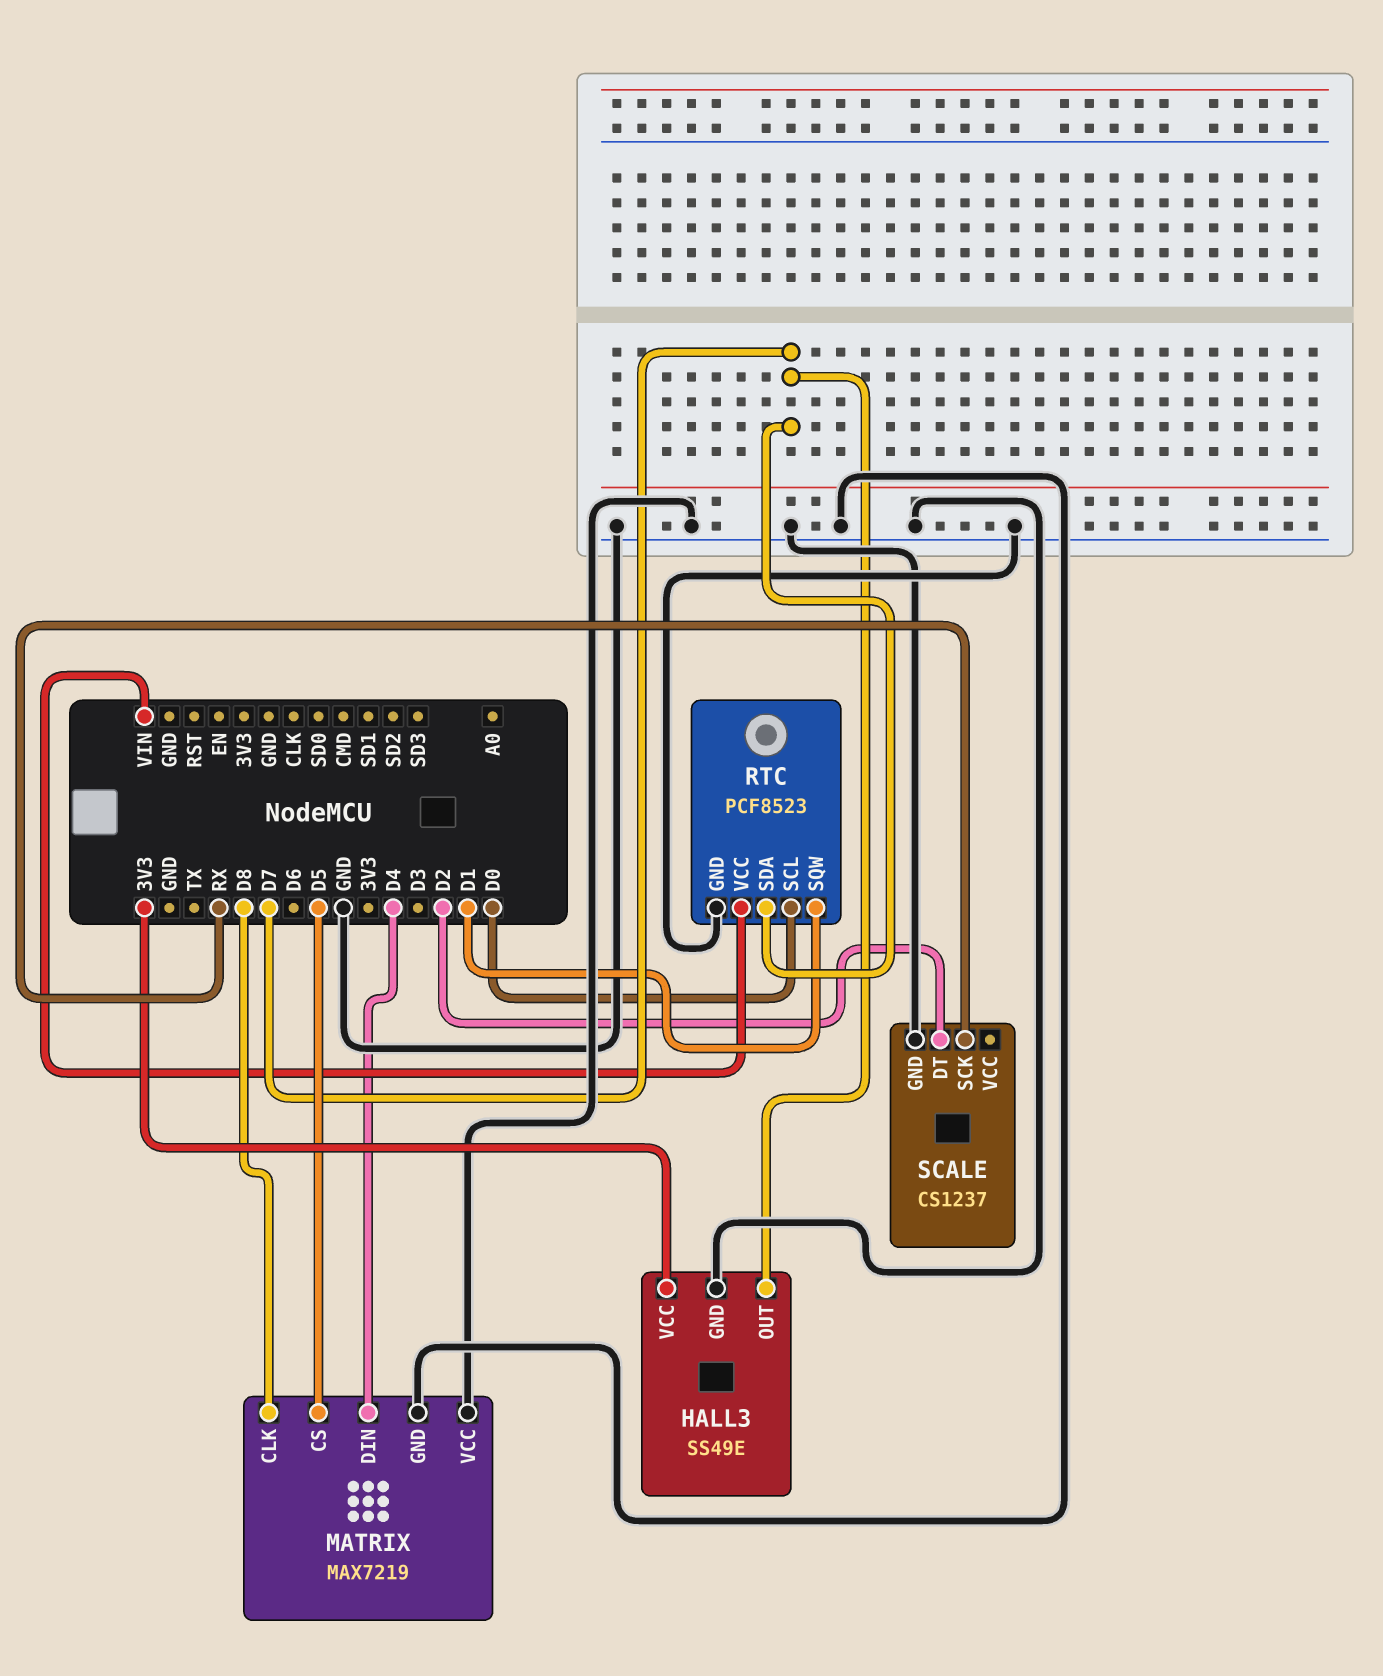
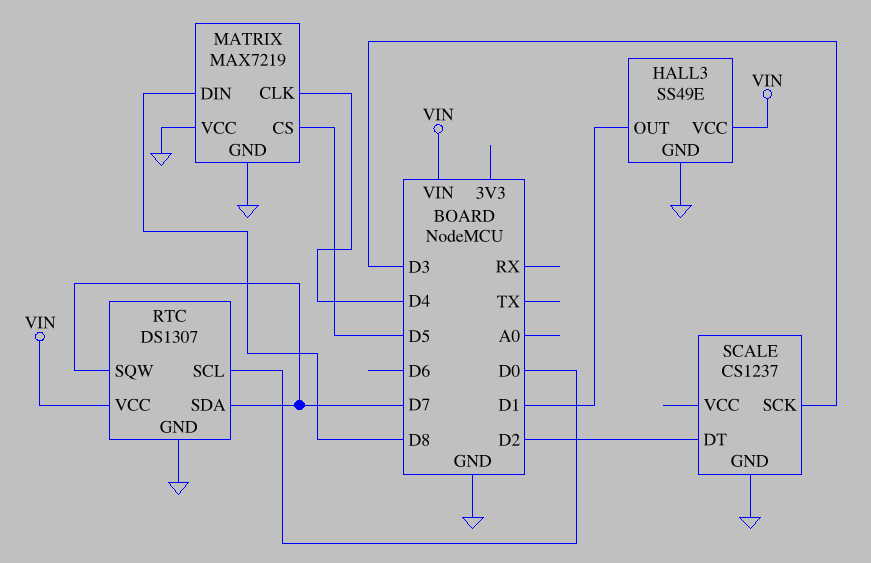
HALL3 pin OUT: D7 -> D1
HALL3 pin VCC: 3V3 -> VIN
MATRIX pin CLK: D8 -> D4
MATRIX pin DIN: D4 -> D8
RTC: PCF8523 -> DS1307
RTC pin SQW: D1 -> D7
SCALE pin SCK: RX -> D3

